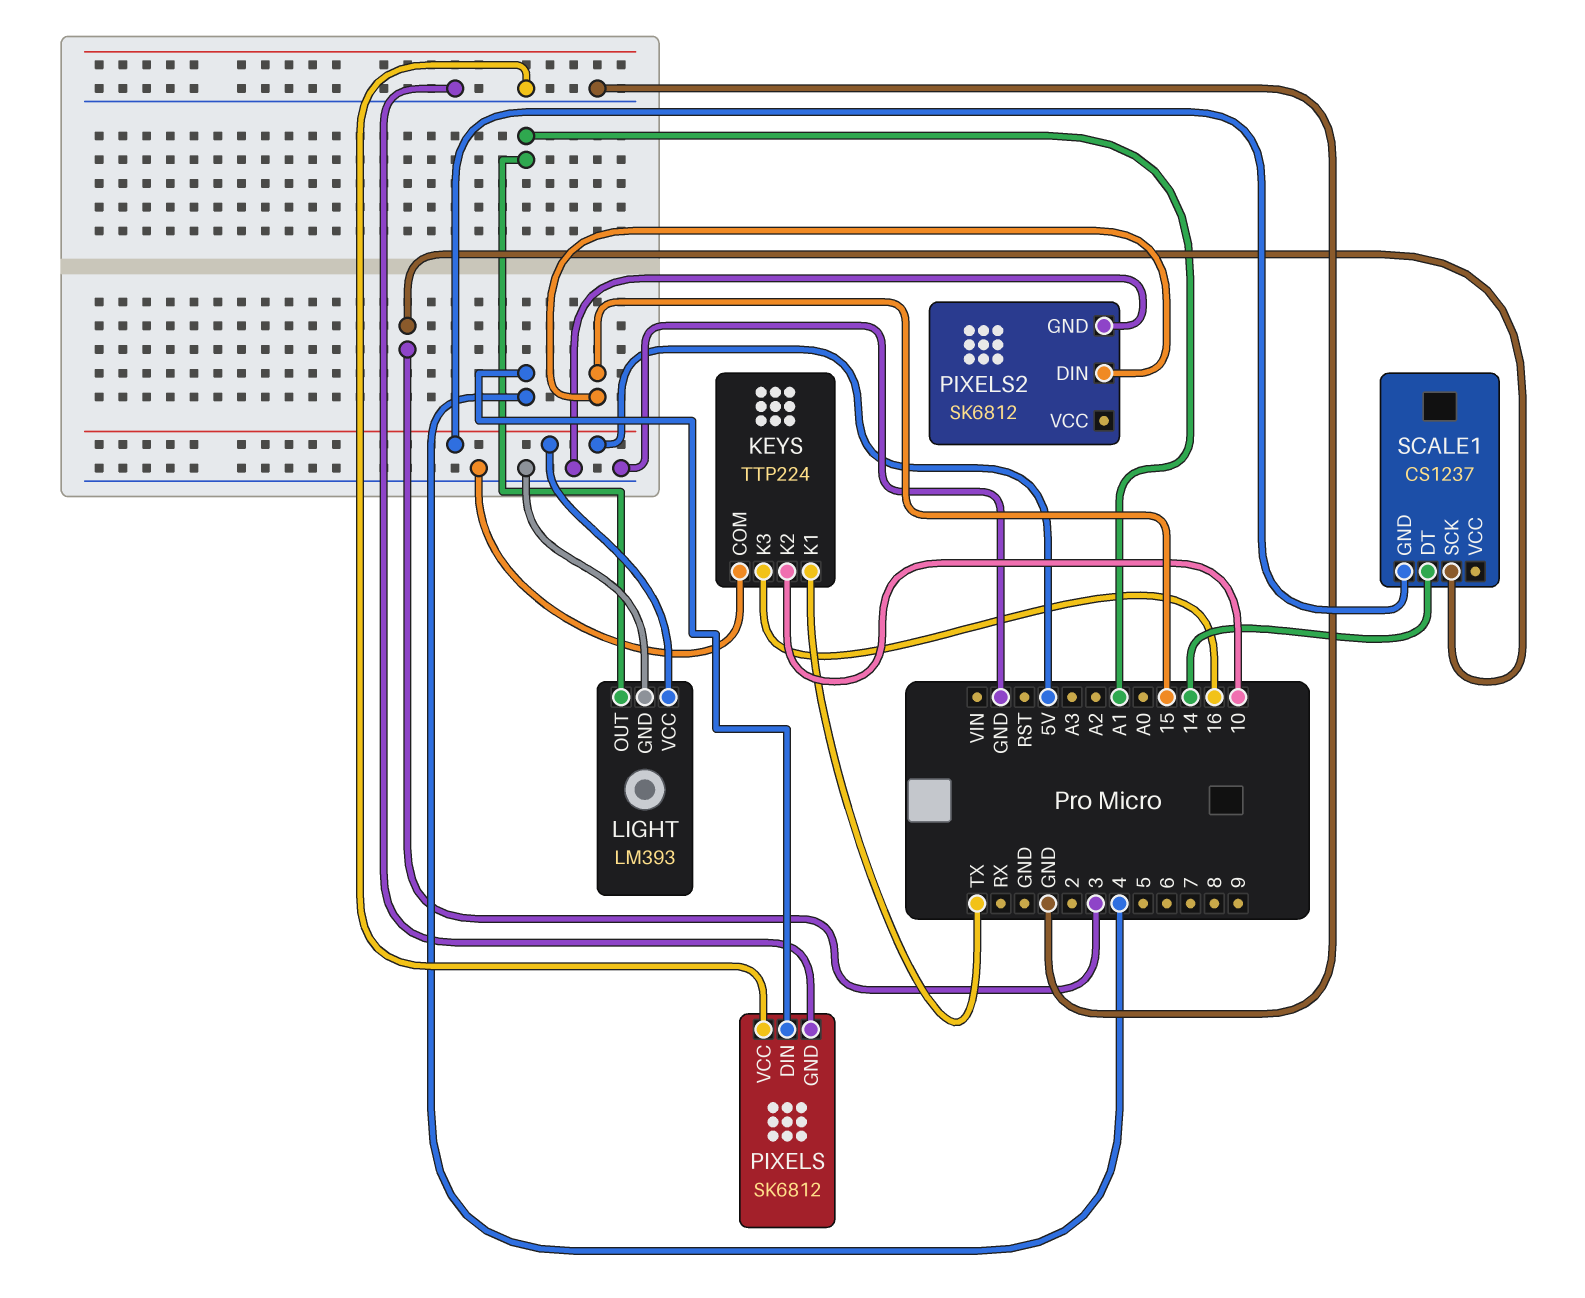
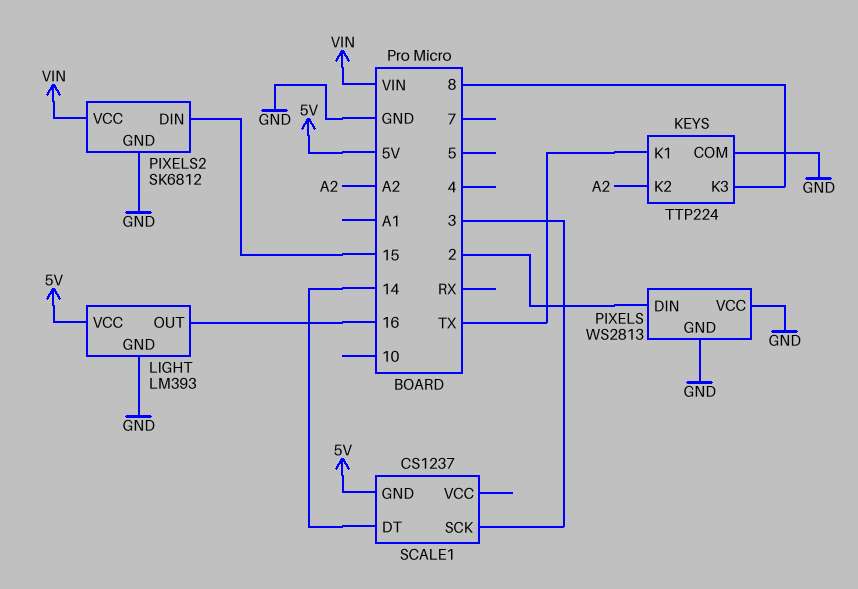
KEYS pin K2: 10 -> A2
KEYS pin K3: 16 -> 8
LIGHT pin OUT: A1 -> 16
PIXELS: SK6812 -> WS2813
PIXELS pin DIN: 4 -> 2
PIXELS2 pin VCC: none -> VIN

